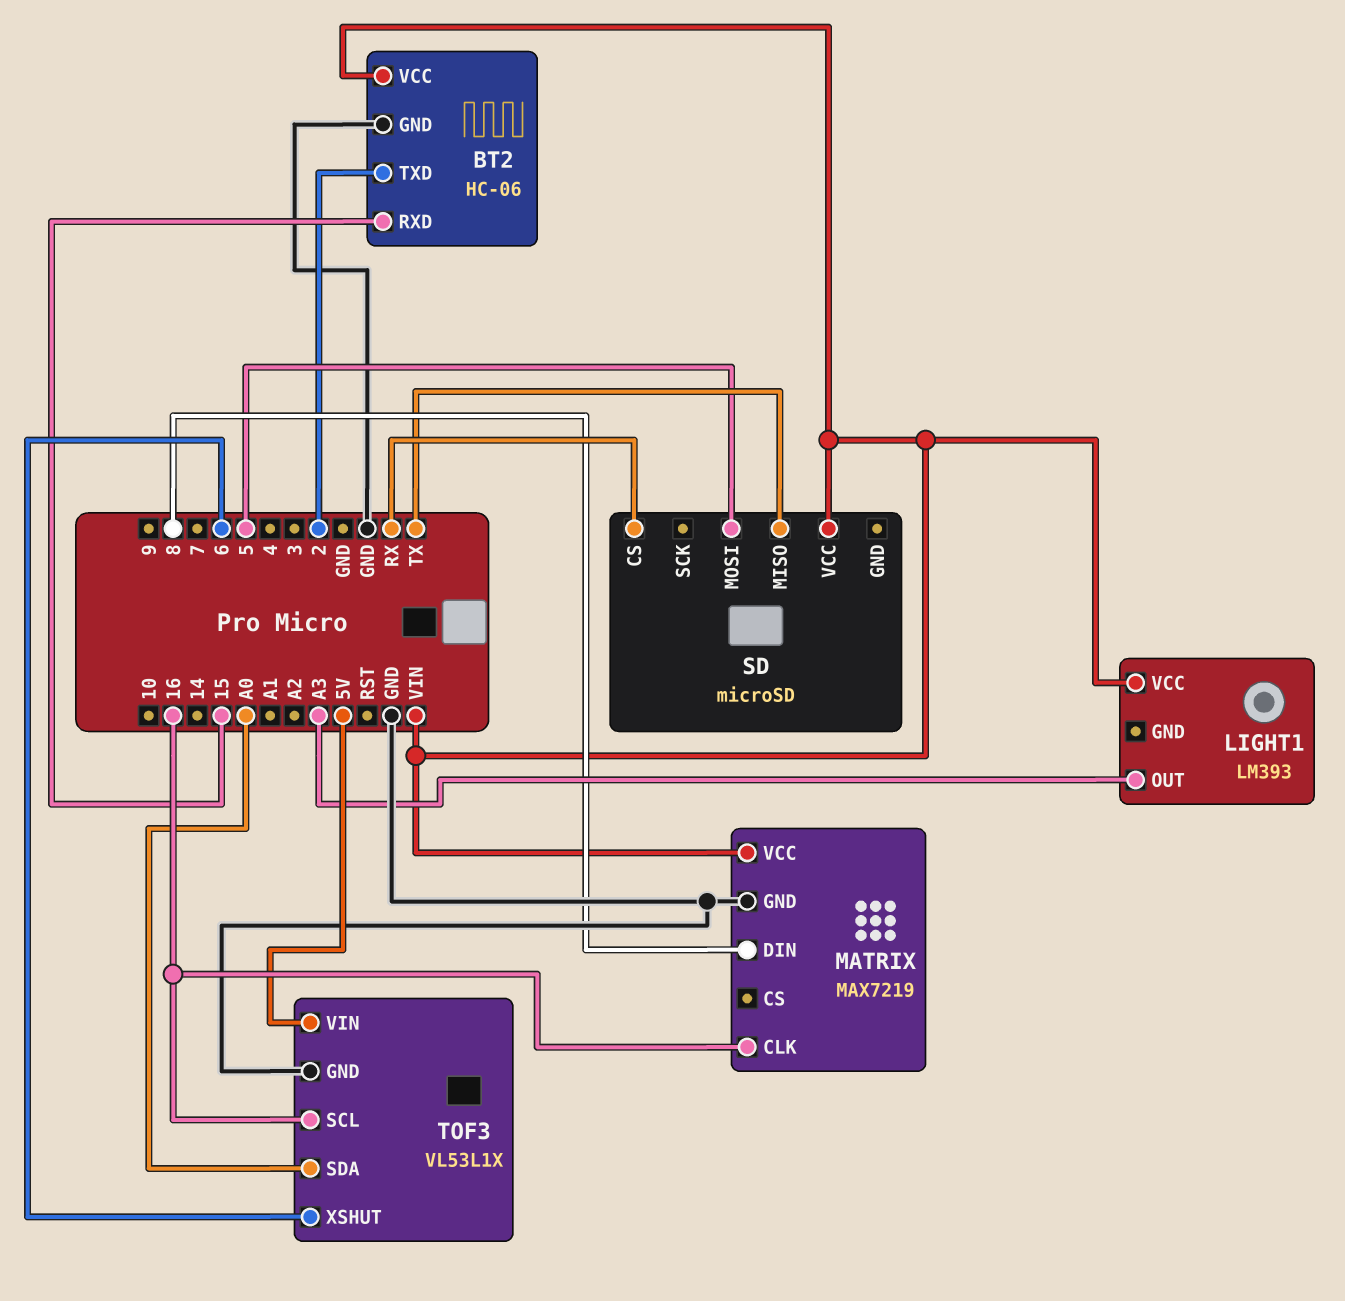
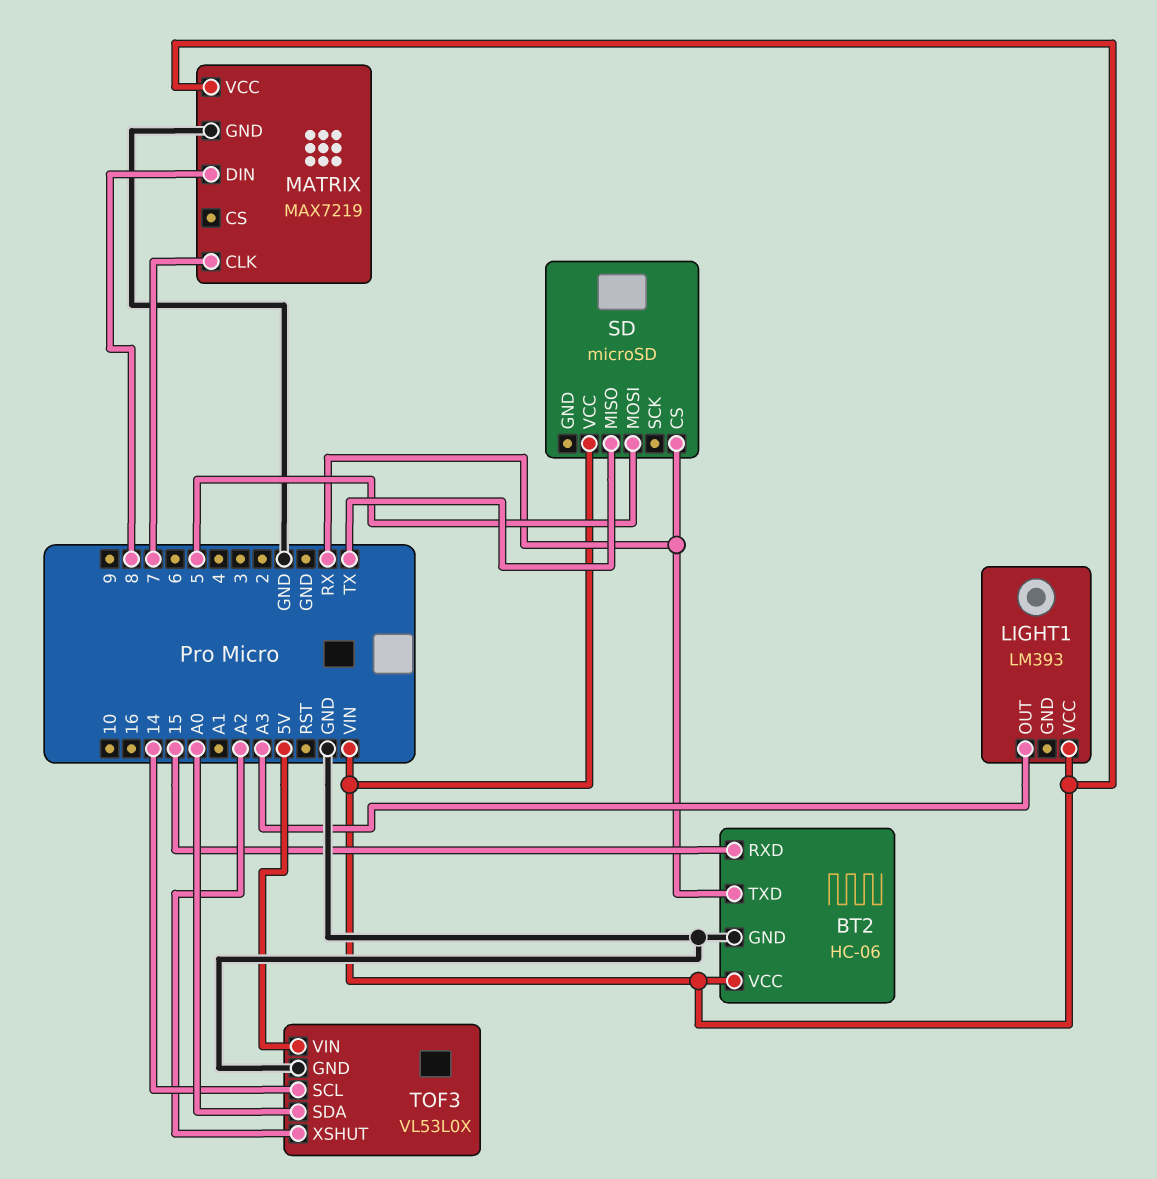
BT2 pin TXD: 2 -> RX
MATRIX pin CLK: 16 -> 7
TOF3: VL53L1X -> VL53L0X
TOF3 pin SCL: 16 -> 14
TOF3 pin XSHUT: 6 -> A2

